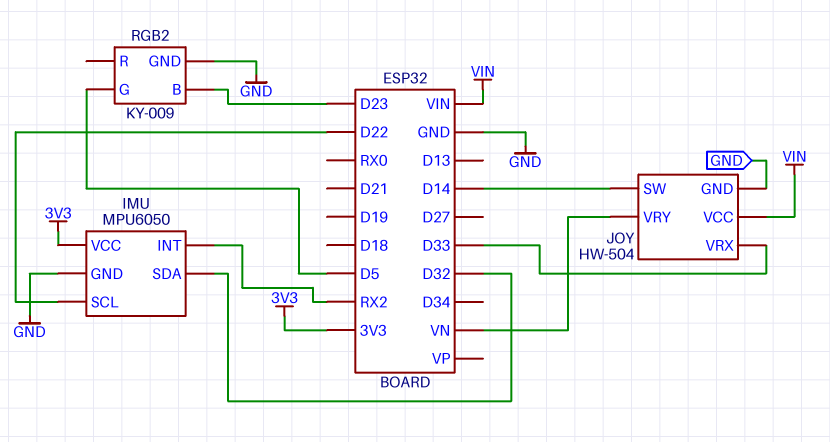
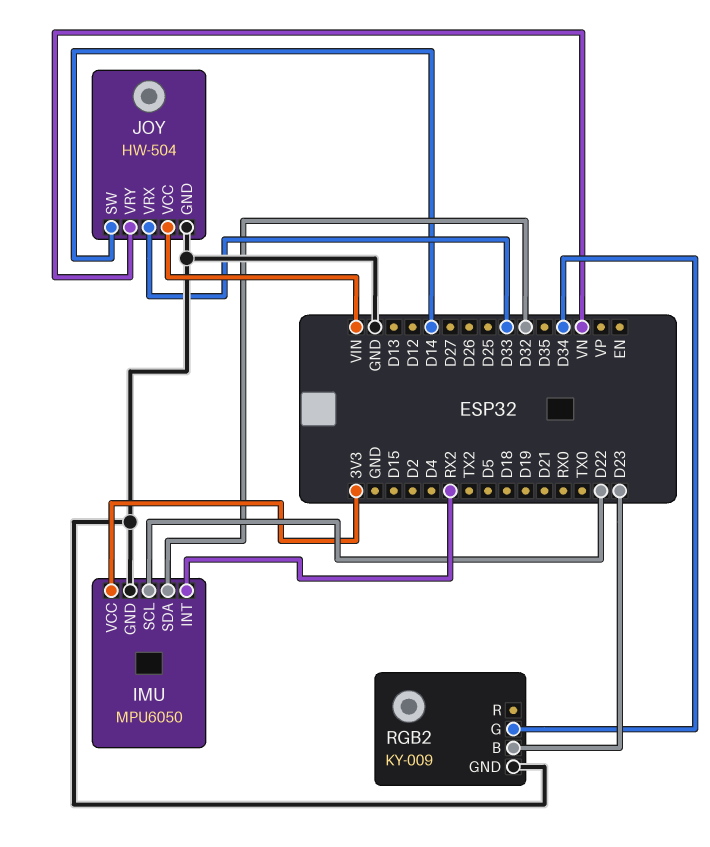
RGB2 pin G: D5 -> D34

